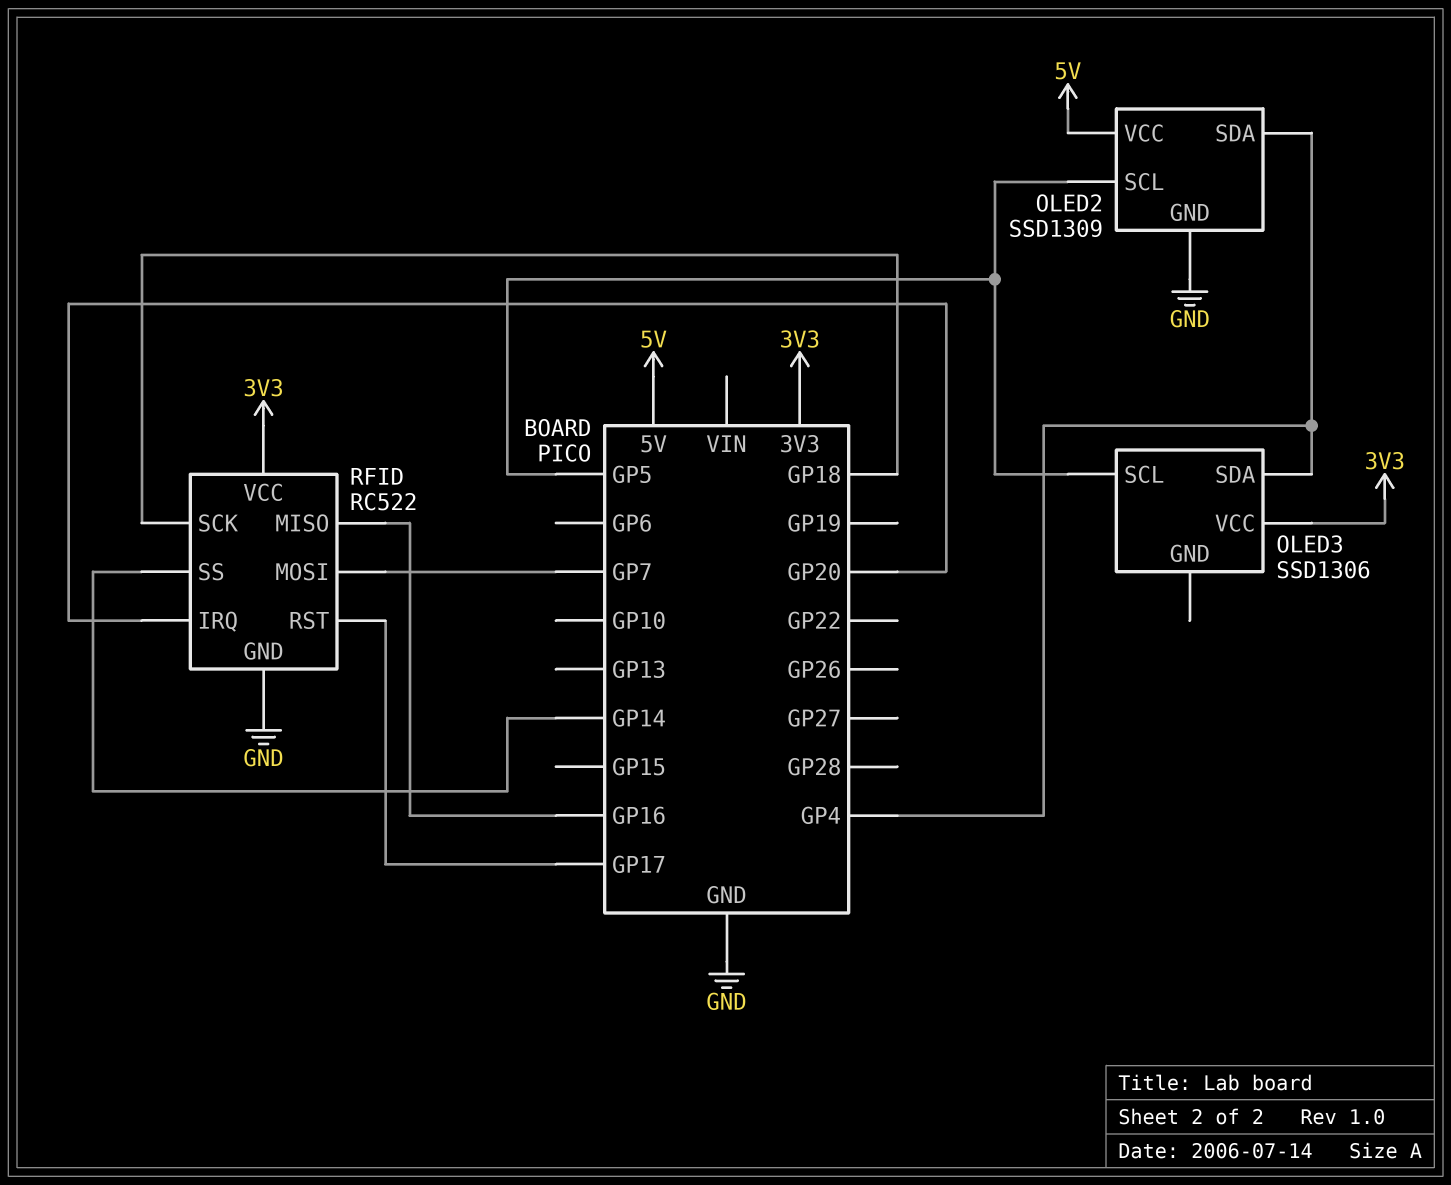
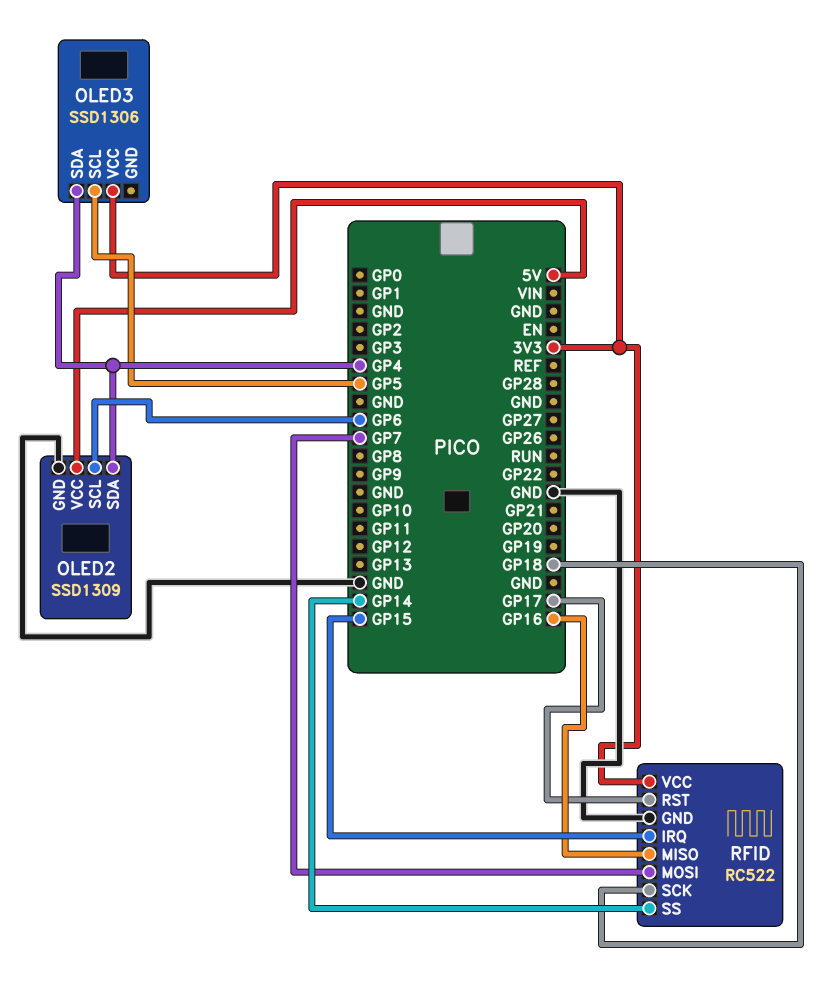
OLED2 pin SCL: GP5 -> GP6
RFID pin IRQ: GP20 -> GP15

